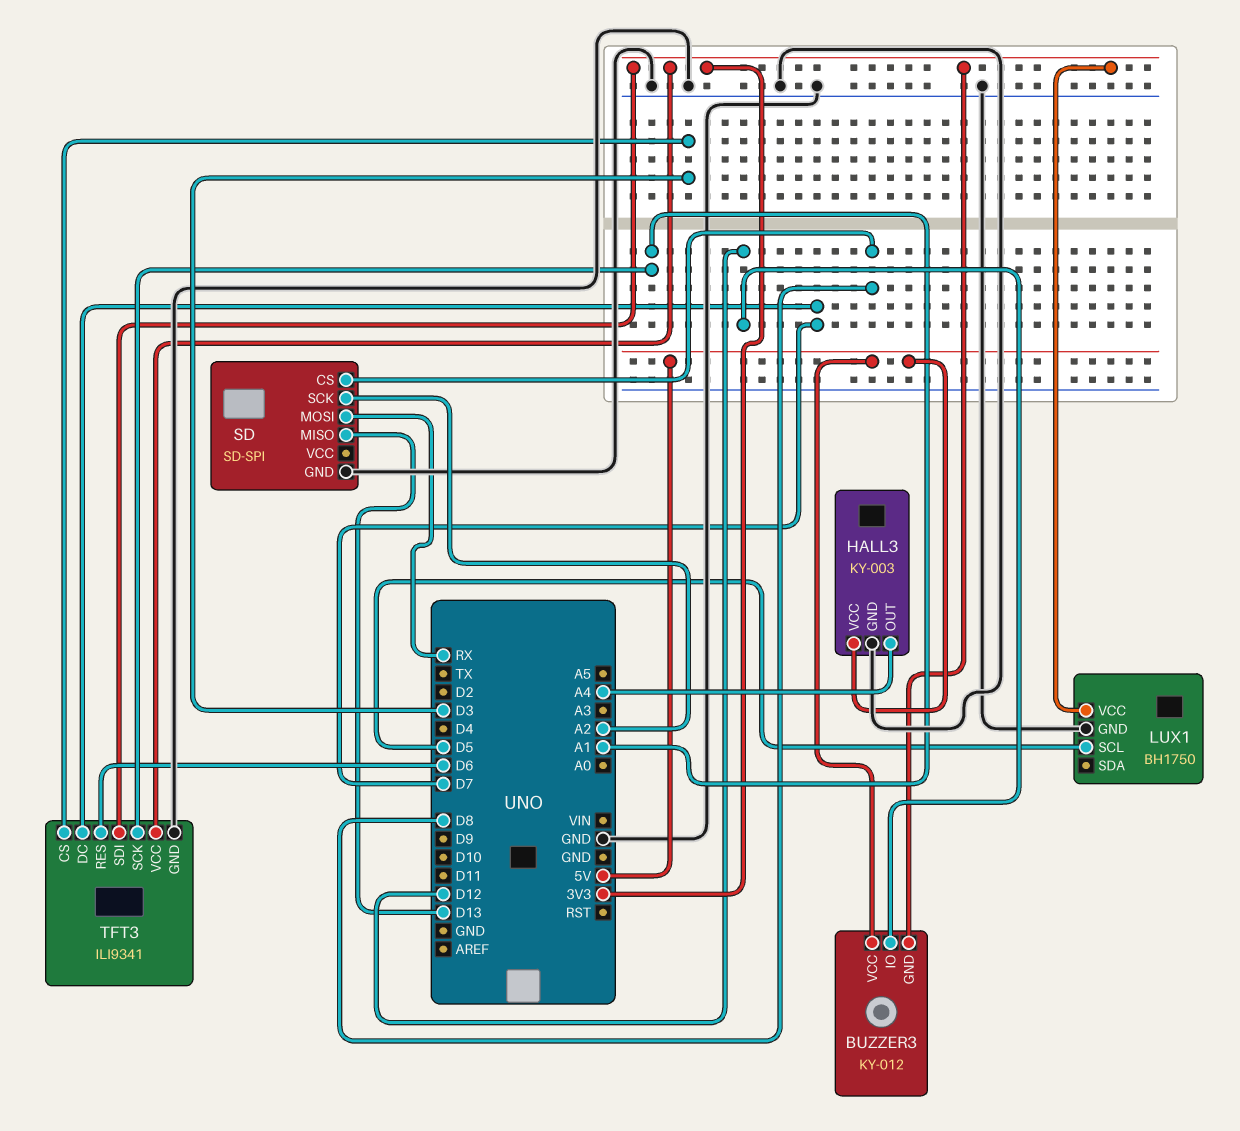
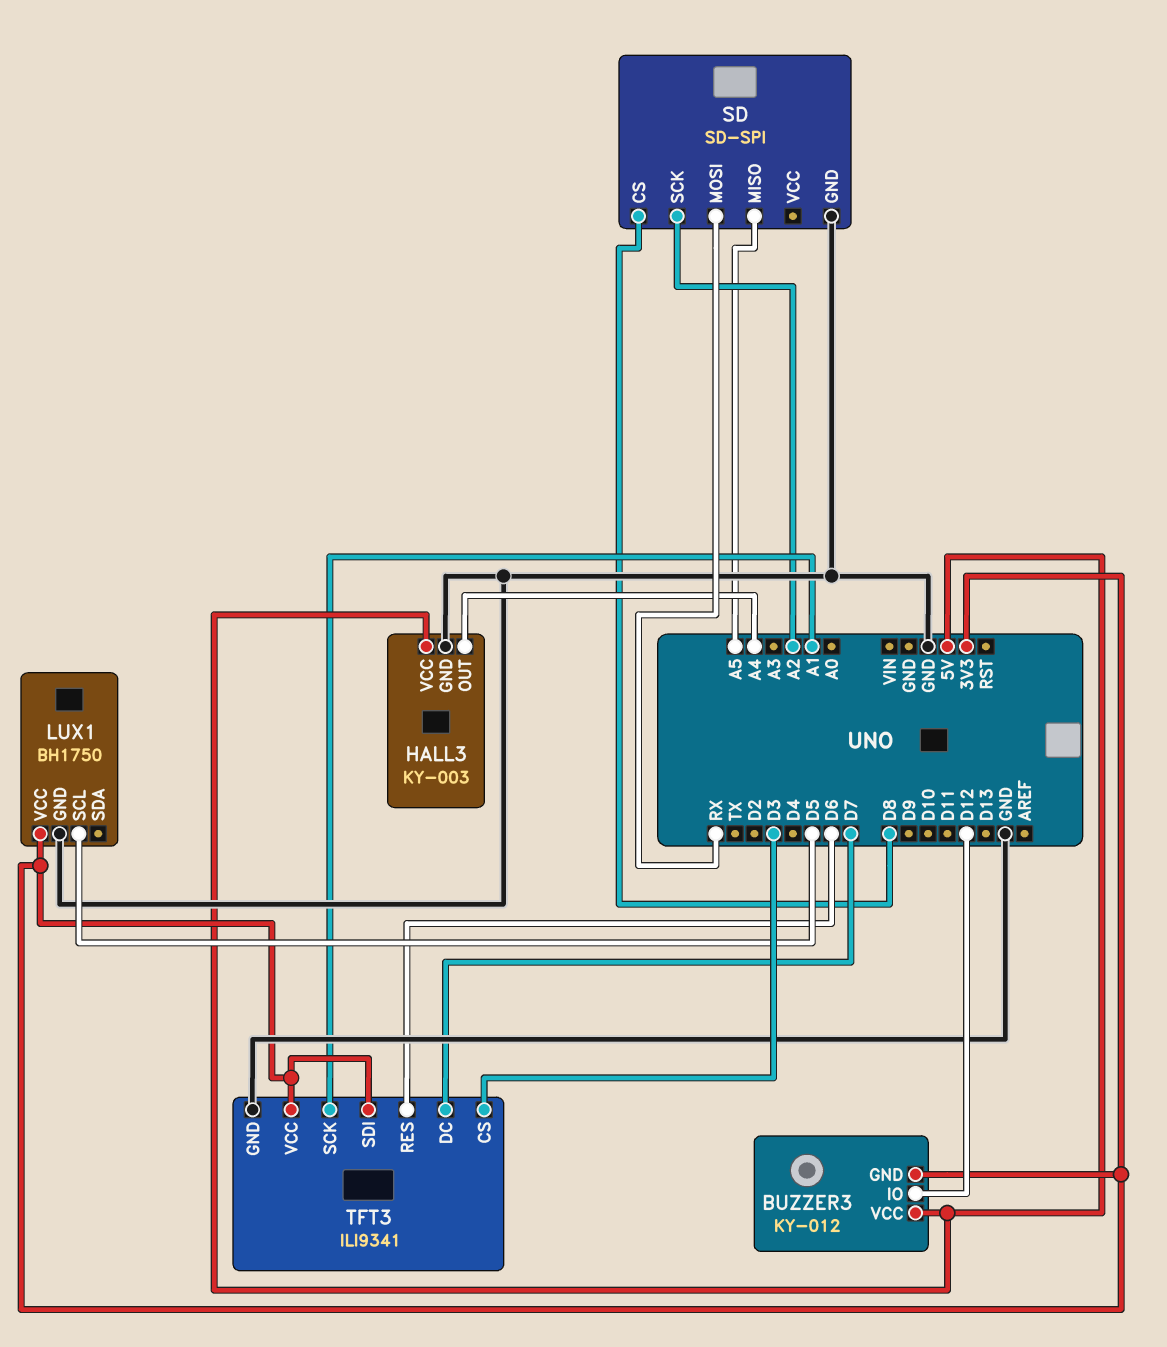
SD pin MISO: D13 -> A5

